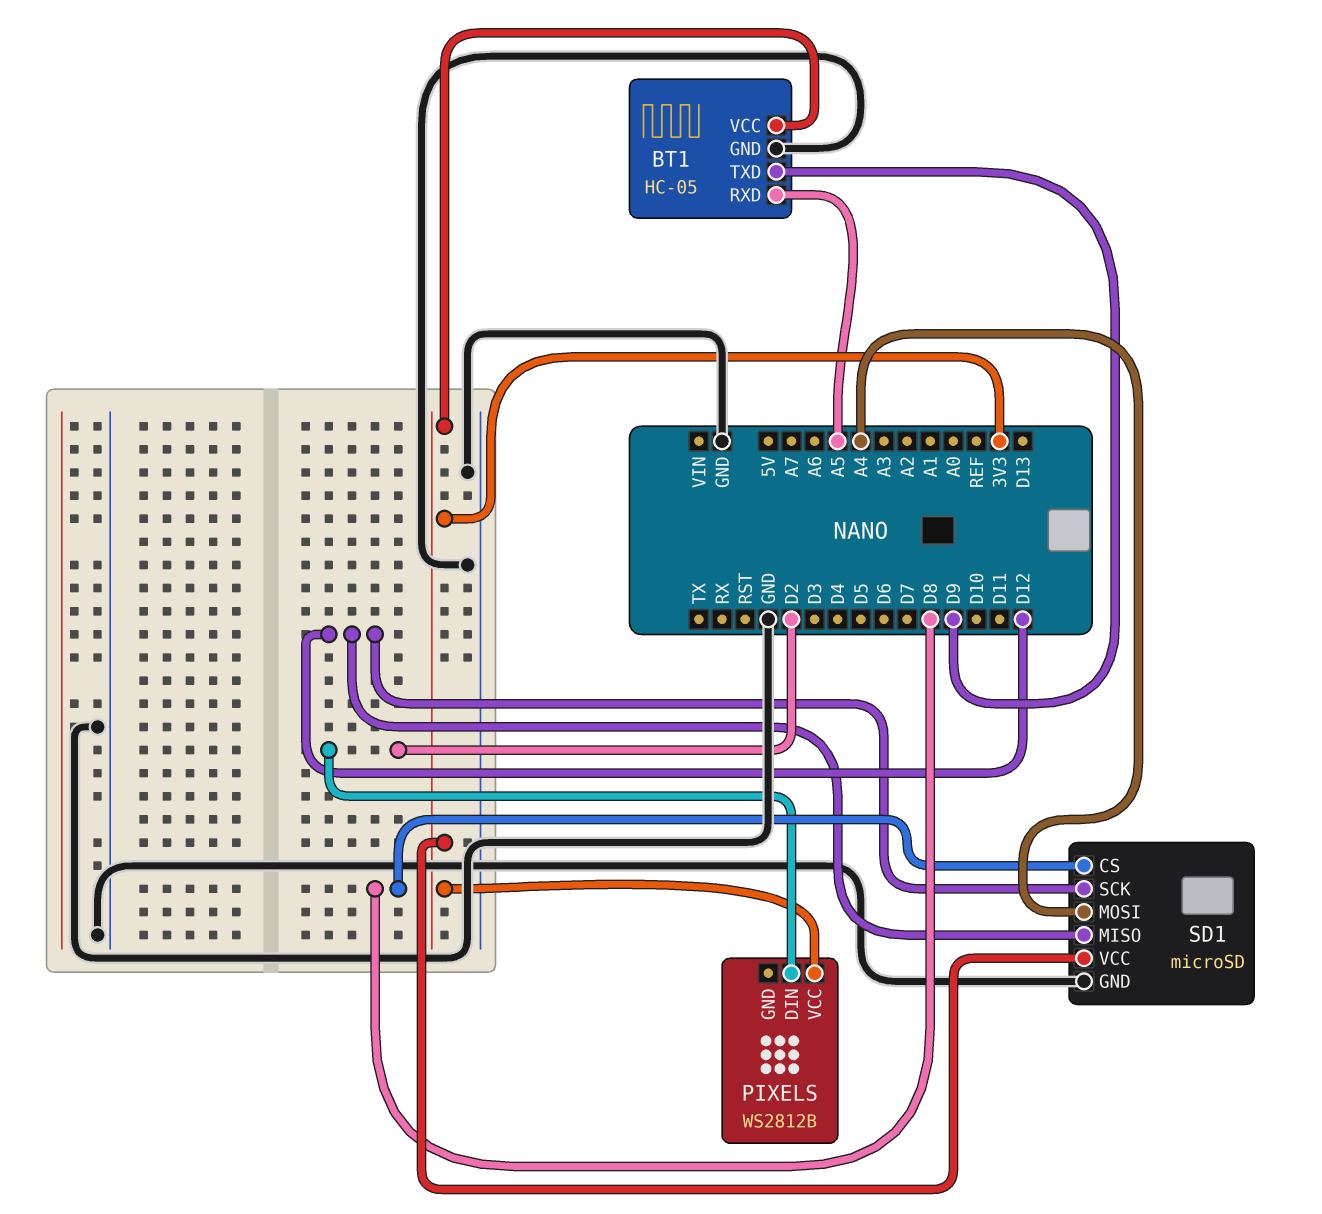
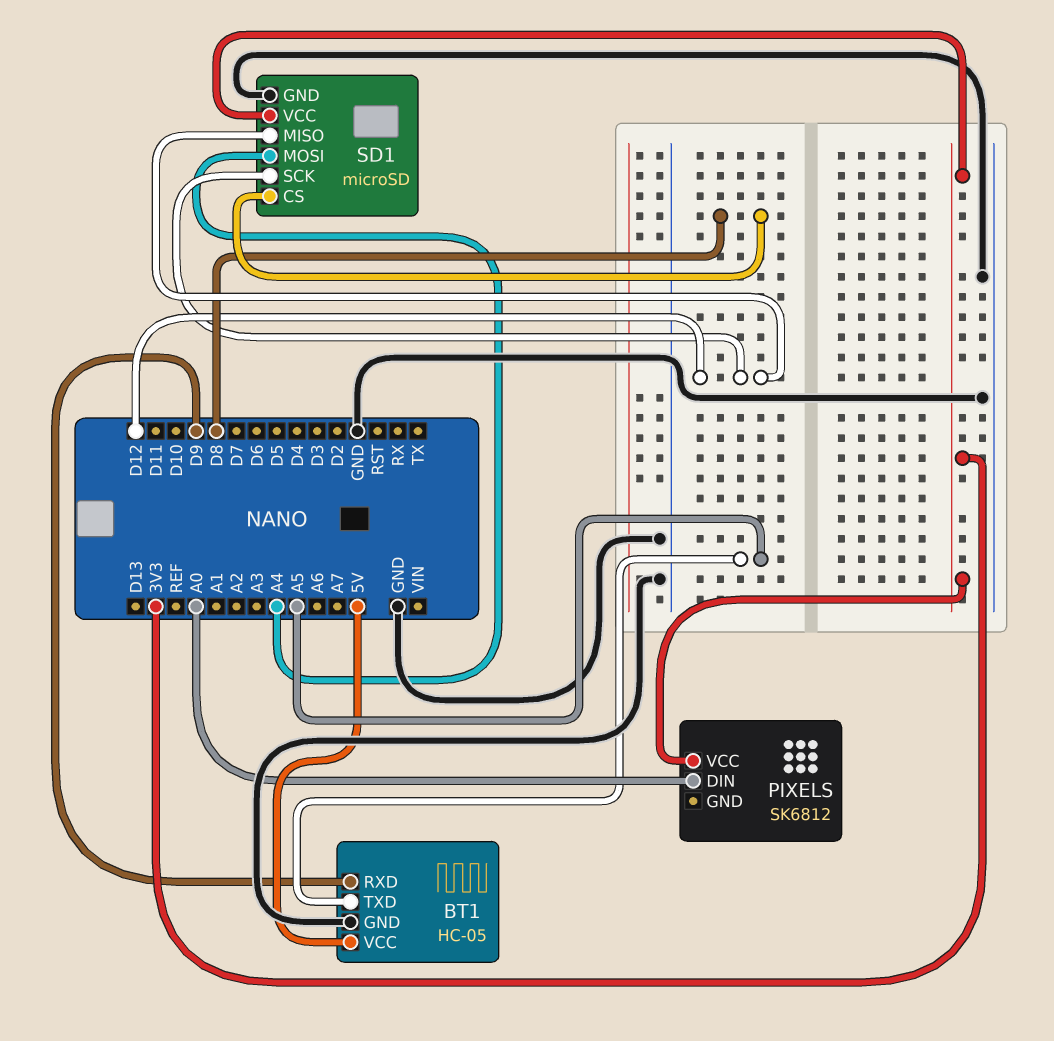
BT1 pin RXD: A5 -> D9
BT1 pin TXD: D9 -> A5
BT1 pin VCC: 3V3 -> 5V
PIXELS: WS2812B -> SK6812
PIXELS pin DIN: D2 -> A0

